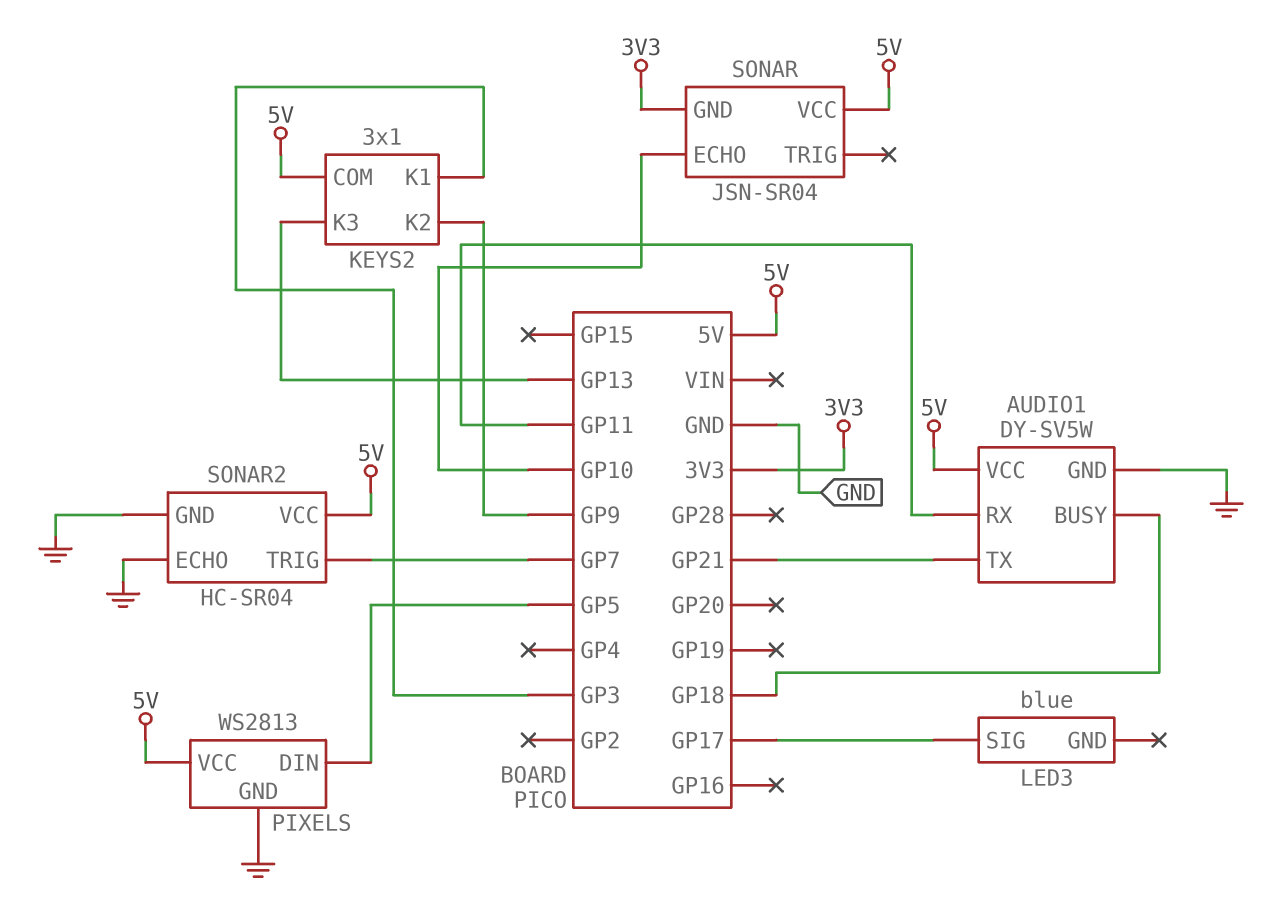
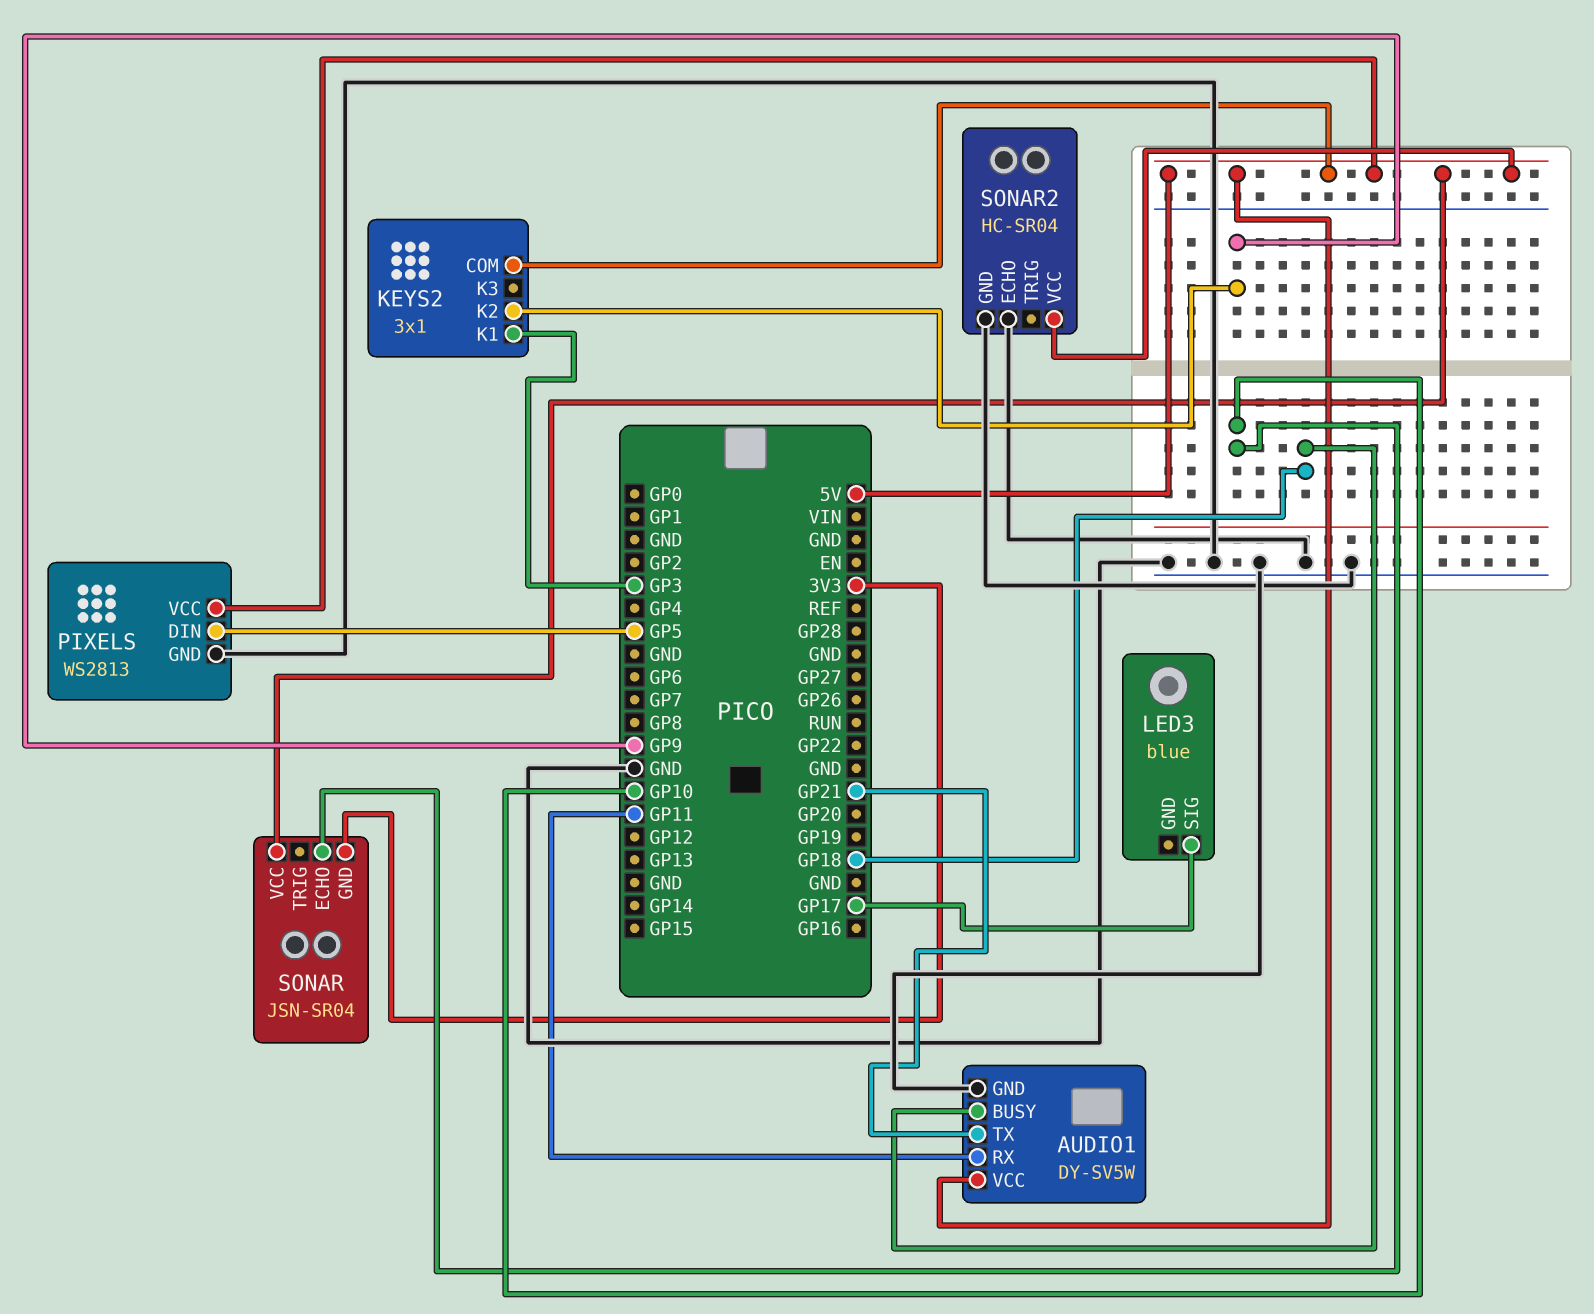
KEYS2 pin K3: GP13 -> none
SONAR2 pin TRIG: GP7 -> none

